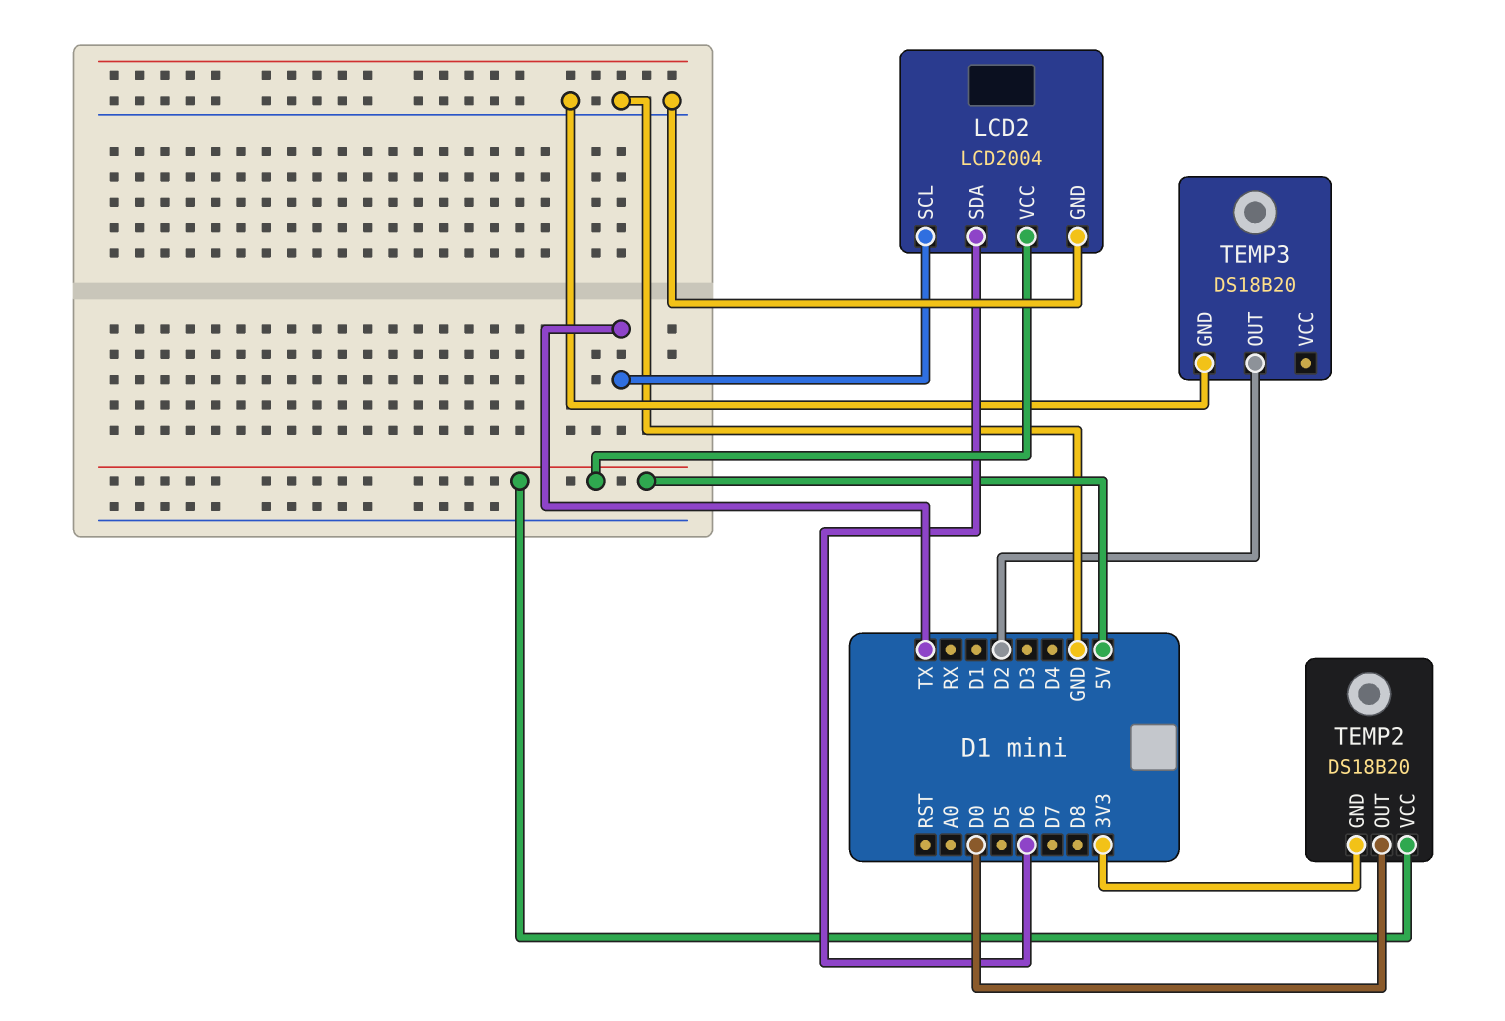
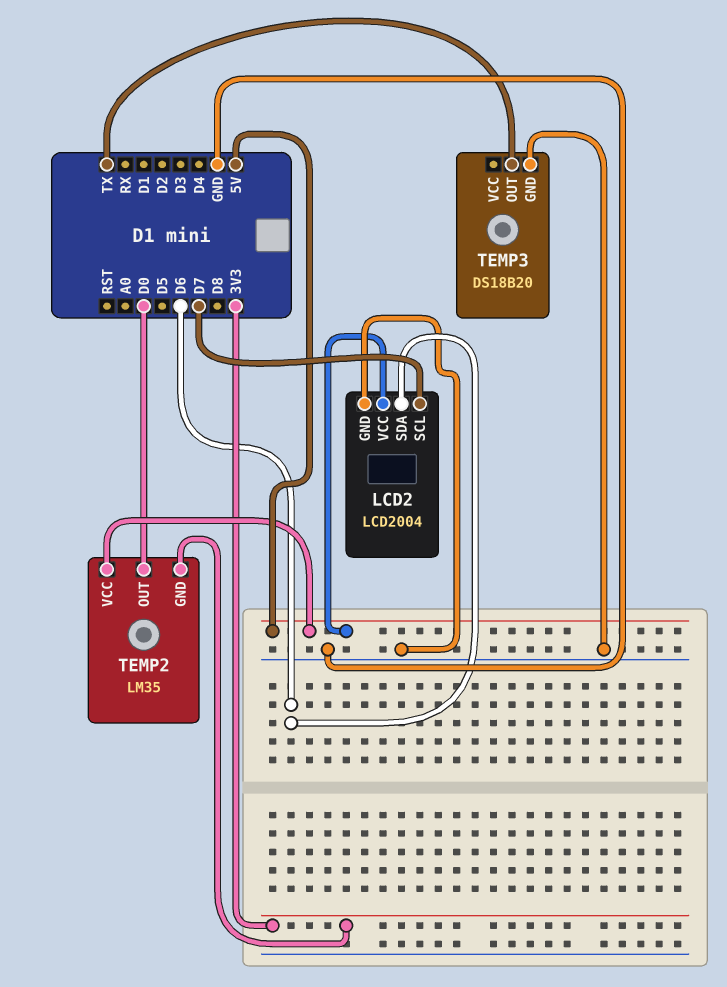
LCD2 pin SCL: TX -> D7
TEMP2: DS18B20 -> LM35
TEMP3 pin OUT: D2 -> TX

